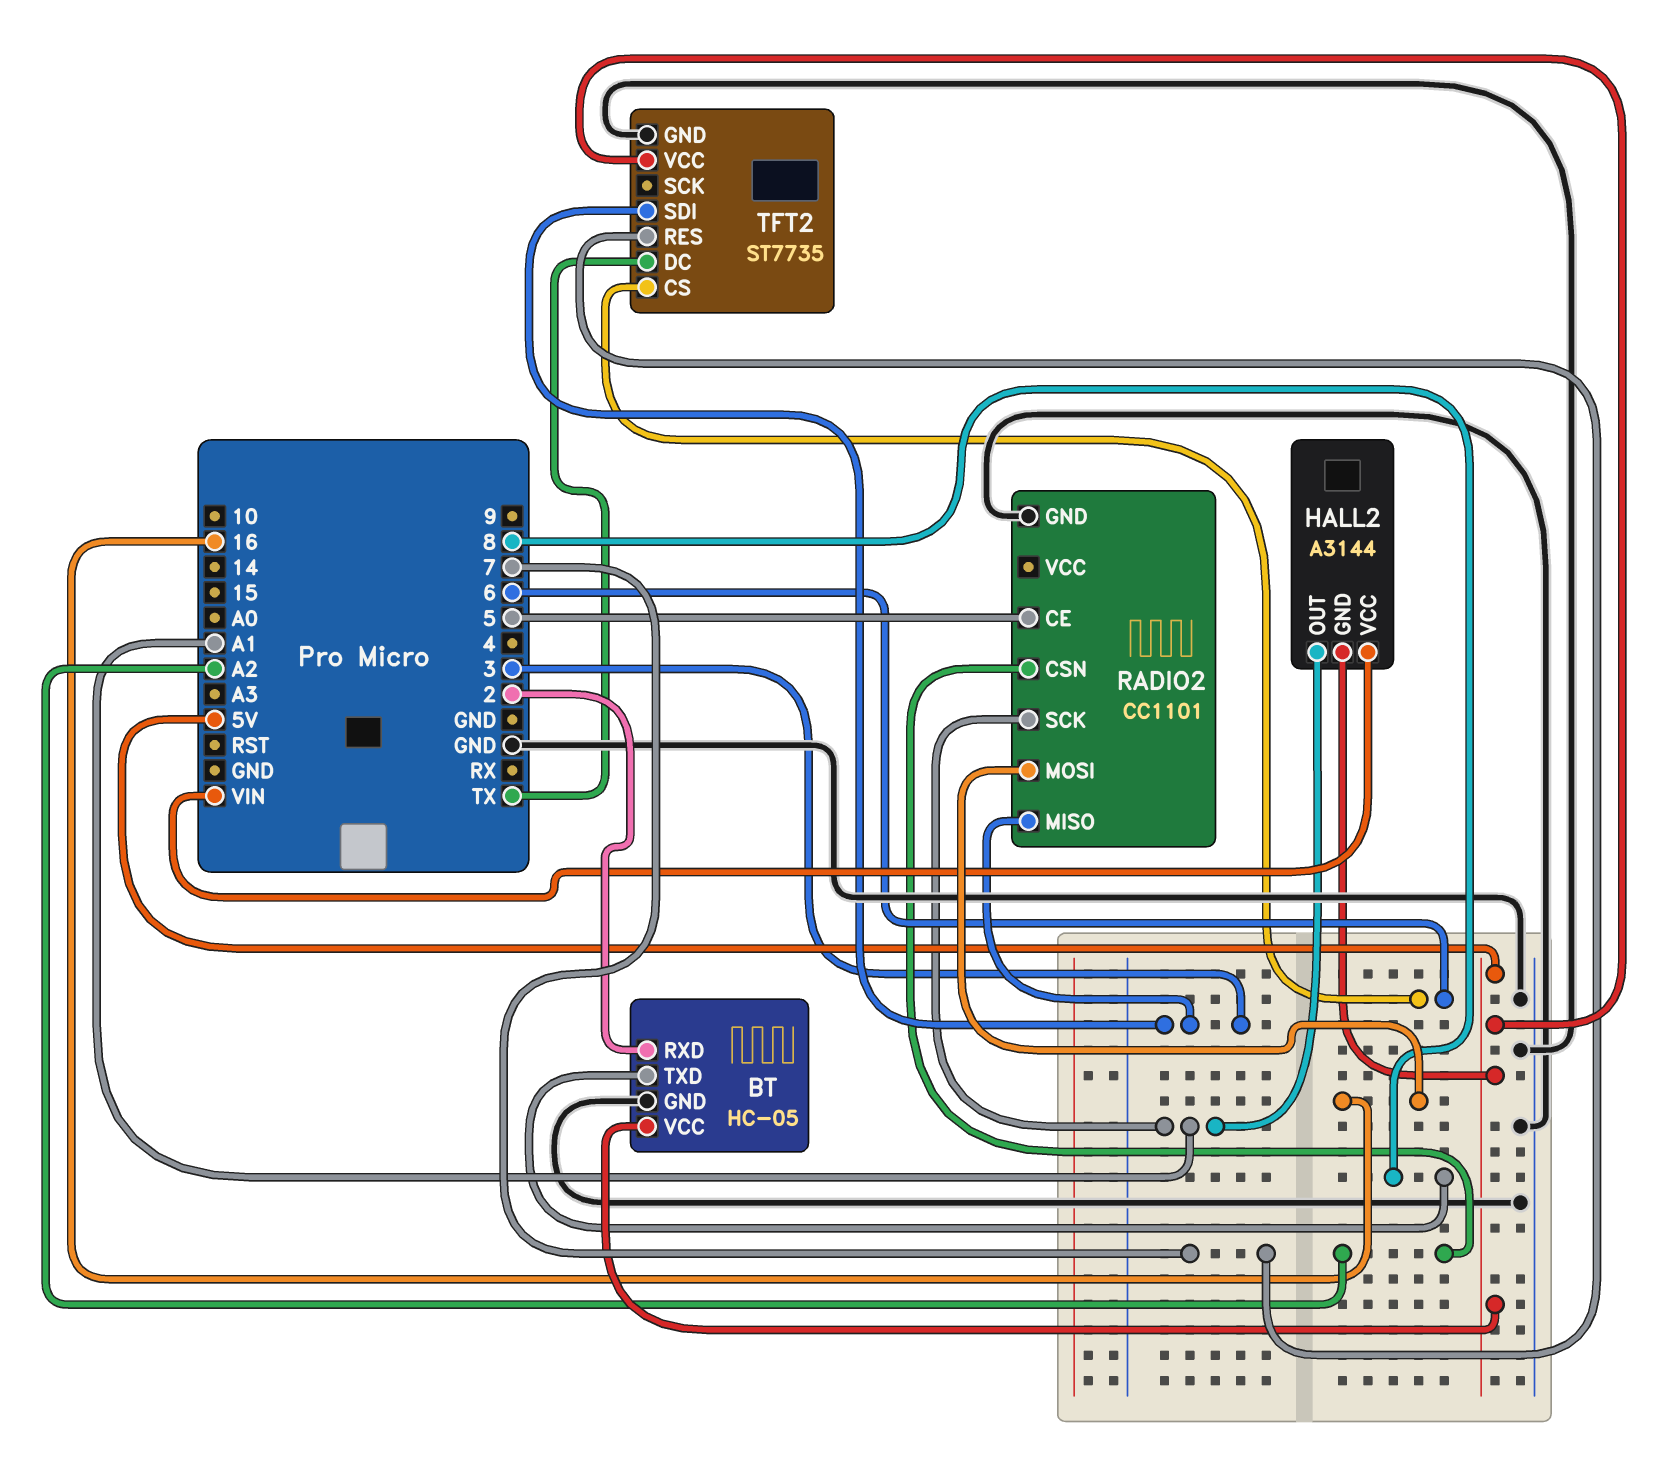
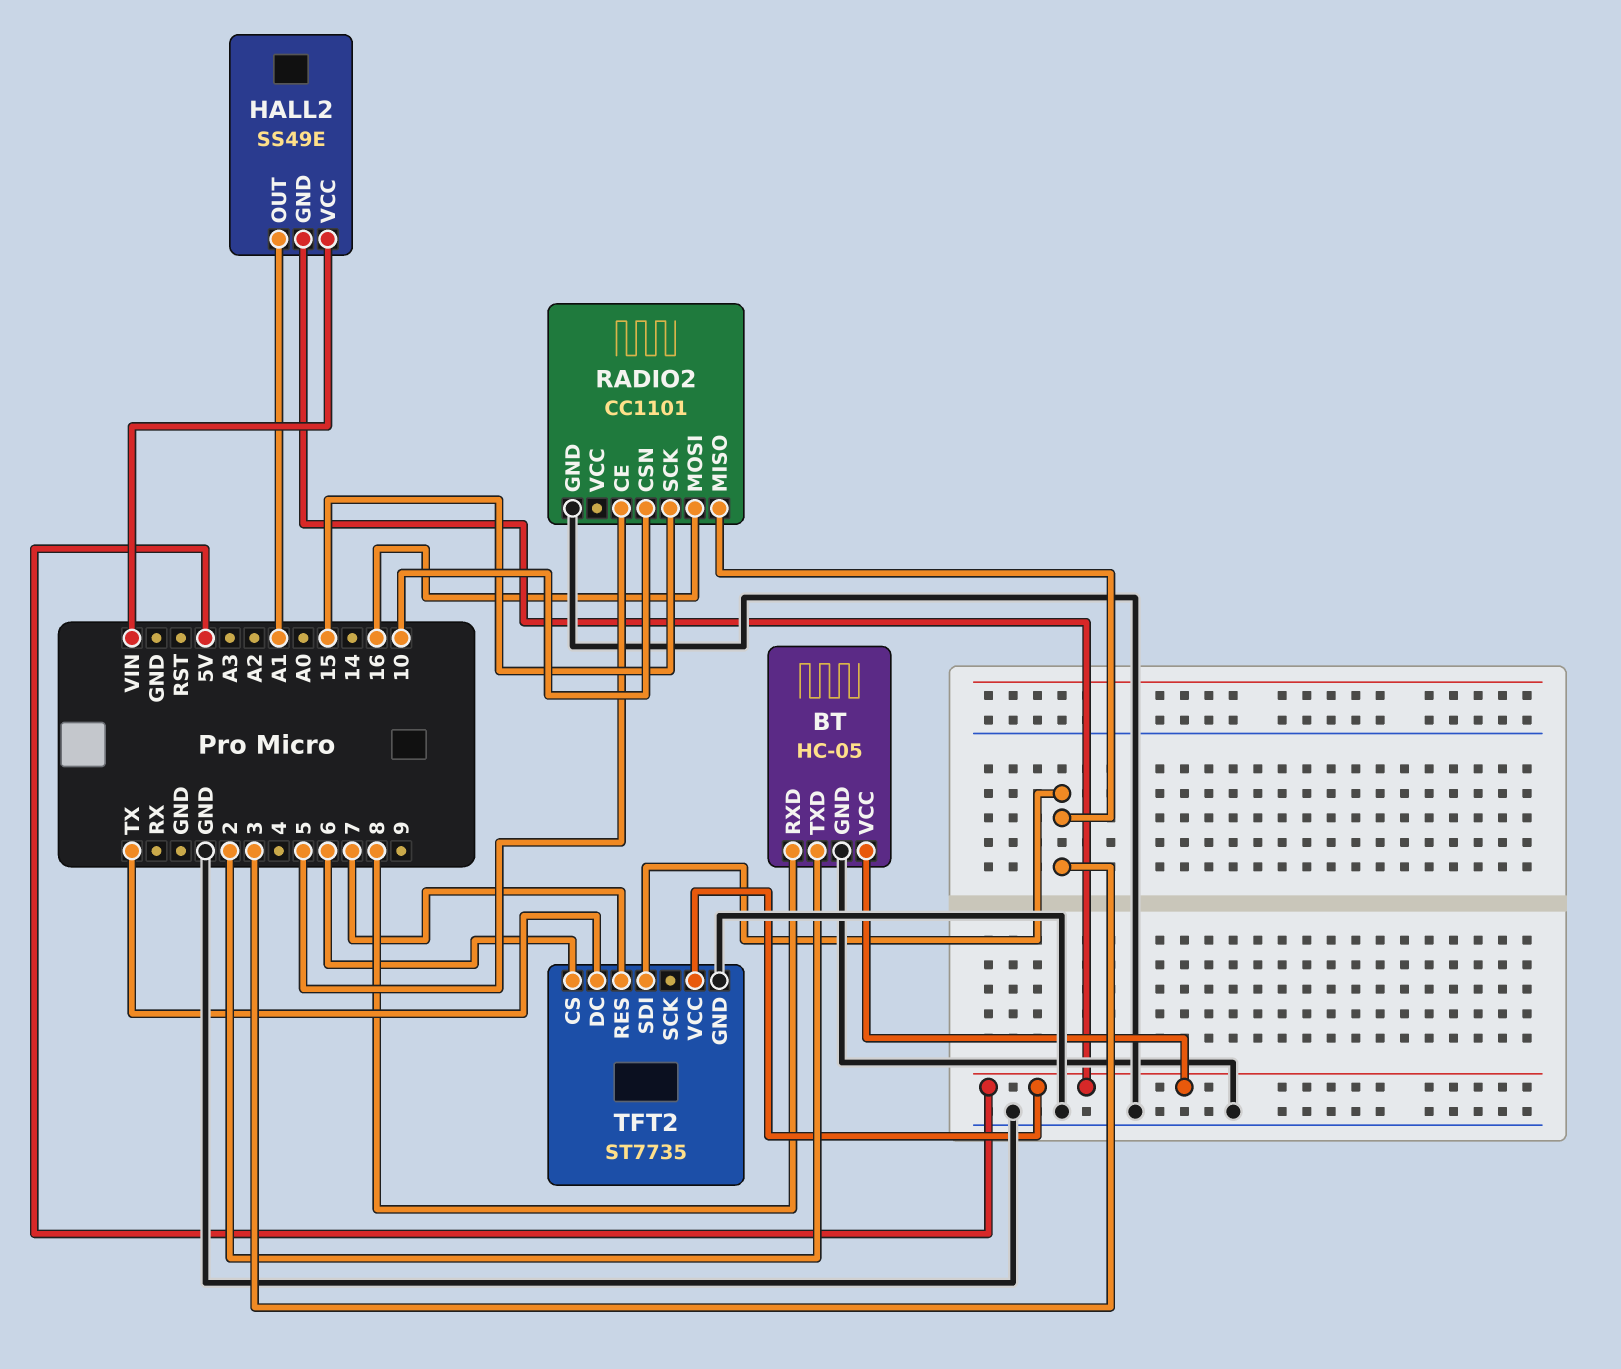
BT pin RXD: 2 -> 8
BT pin TXD: 8 -> 2
HALL2: A3144 -> SS49E
RADIO2 pin CSN: A2 -> 10
RADIO2 pin SCK: A1 -> 15

